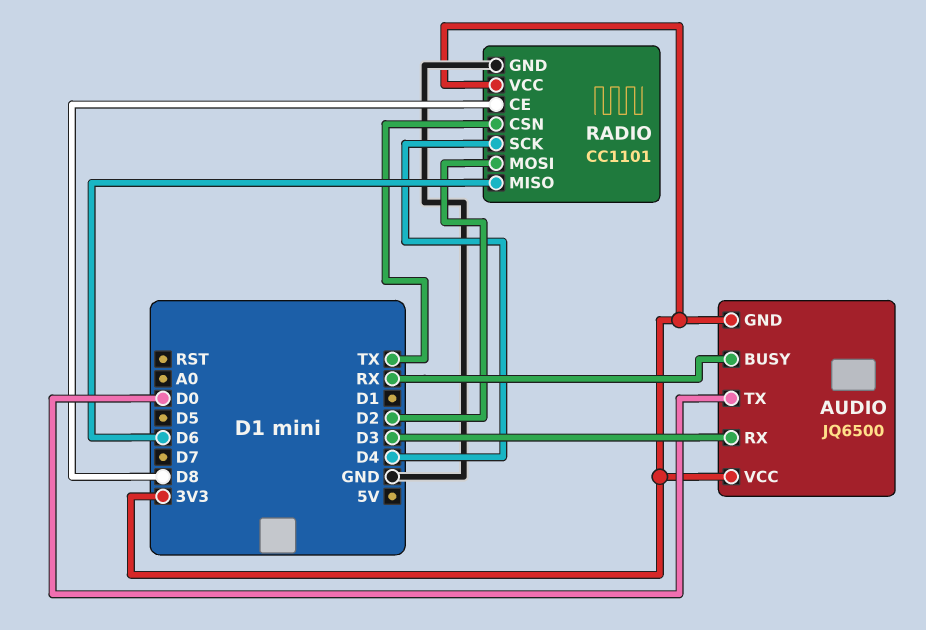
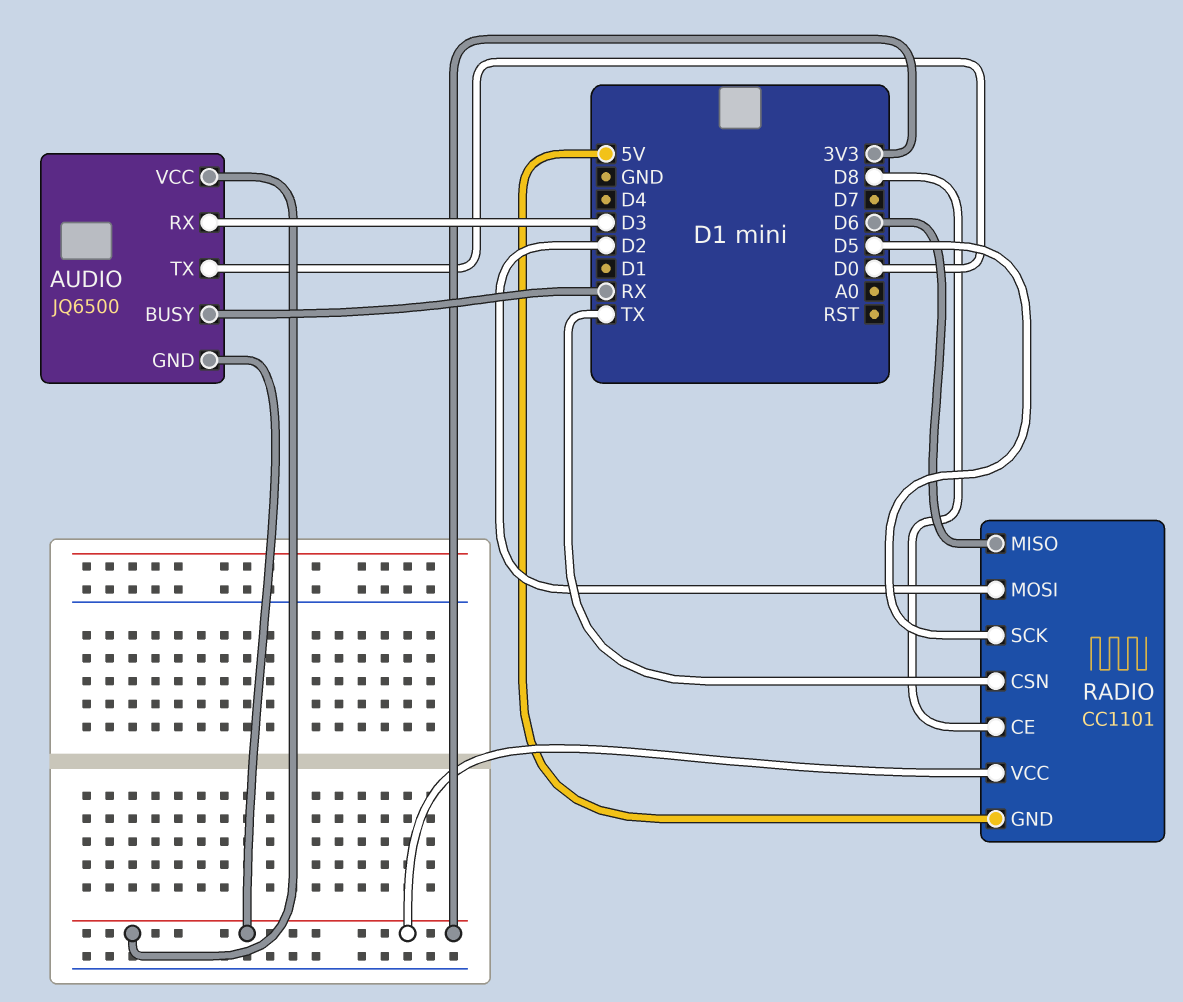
RADIO pin GND: GND -> 5V
RADIO pin SCK: D4 -> D5

